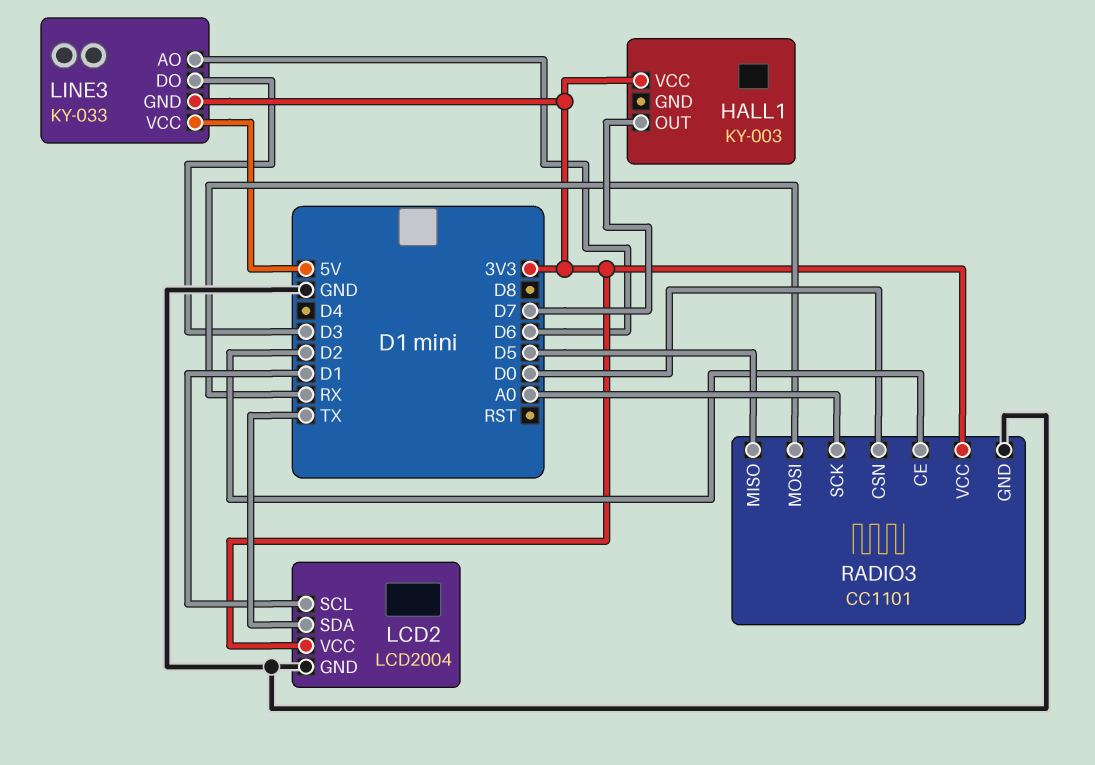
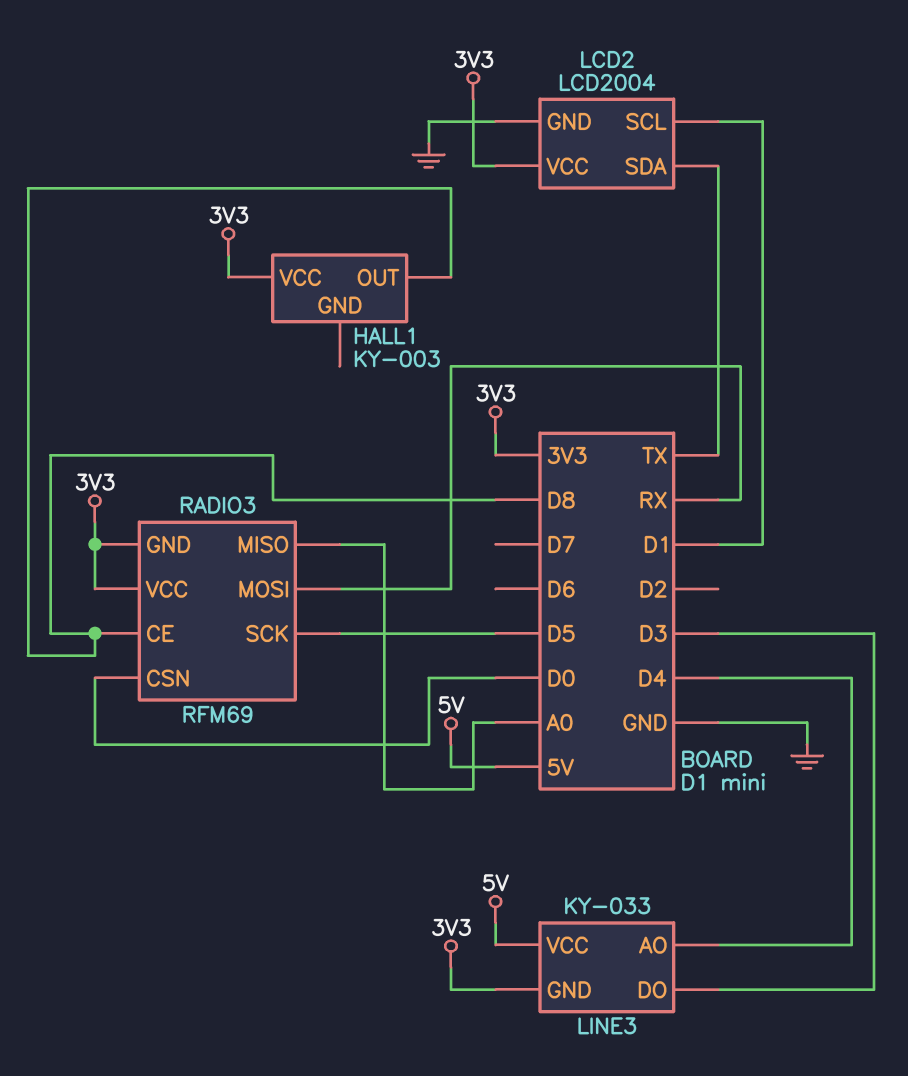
HALL1 pin OUT: D7 -> D8
LINE3 pin AO: D6 -> D4
RADIO3: CC1101 -> RFM69
RADIO3 pin CE: D2 -> D8
RADIO3 pin GND: GND -> 3V3
RADIO3 pin MISO: D5 -> A0
RADIO3 pin SCK: A0 -> D5

